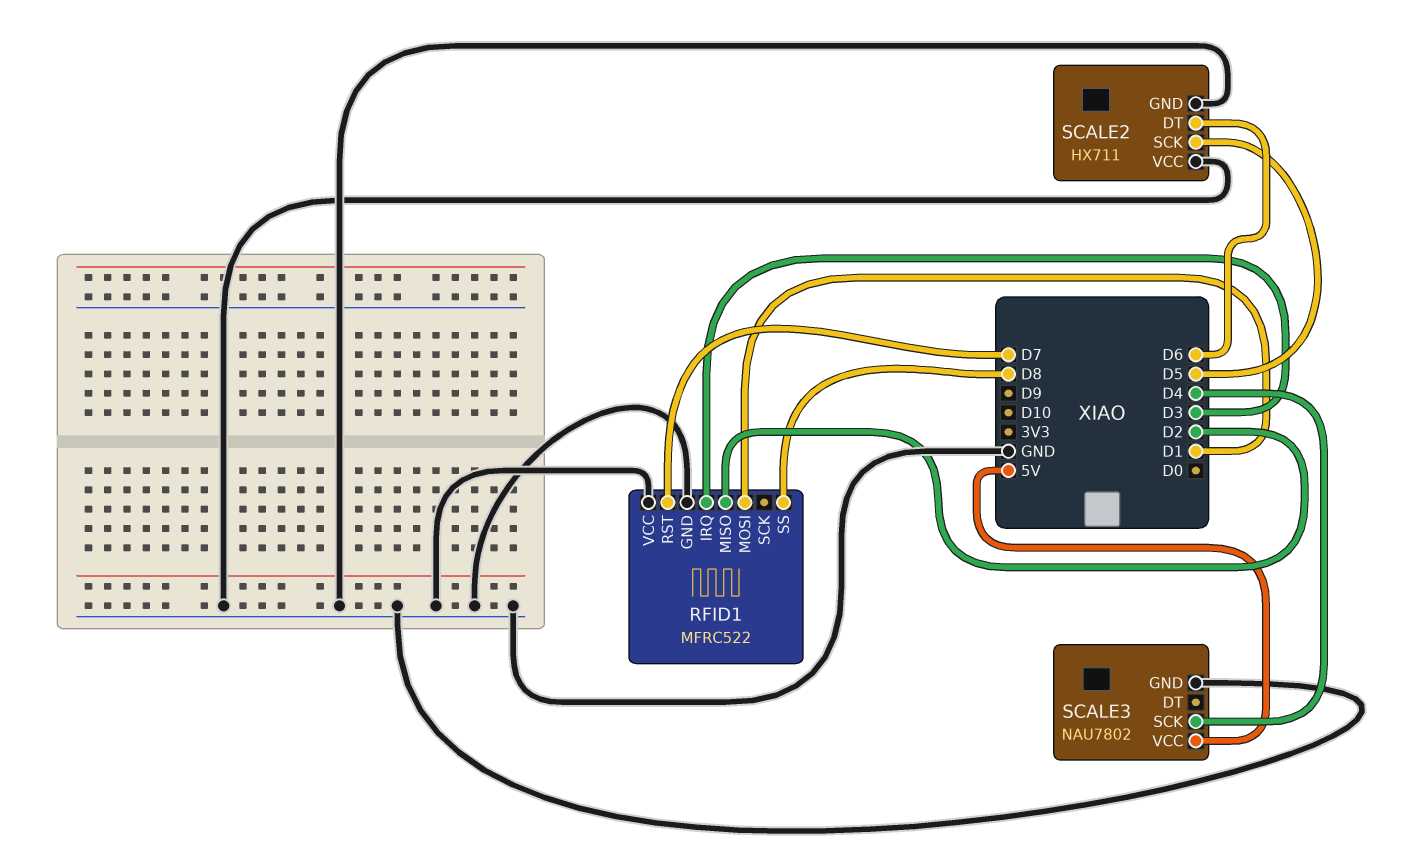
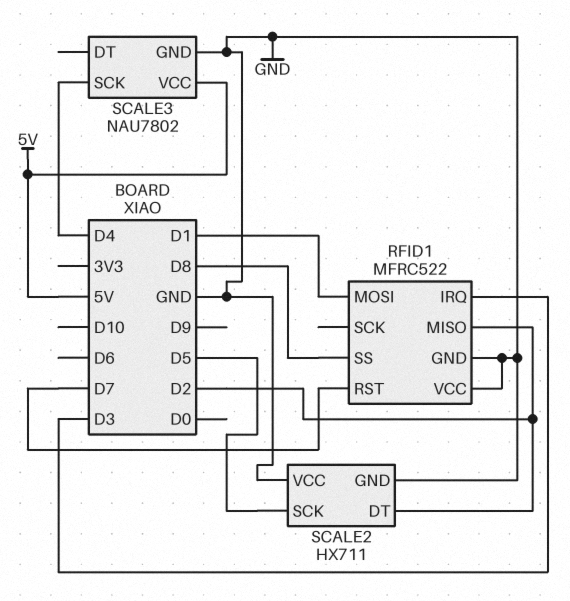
SCALE2 pin DT: D6 -> D2

